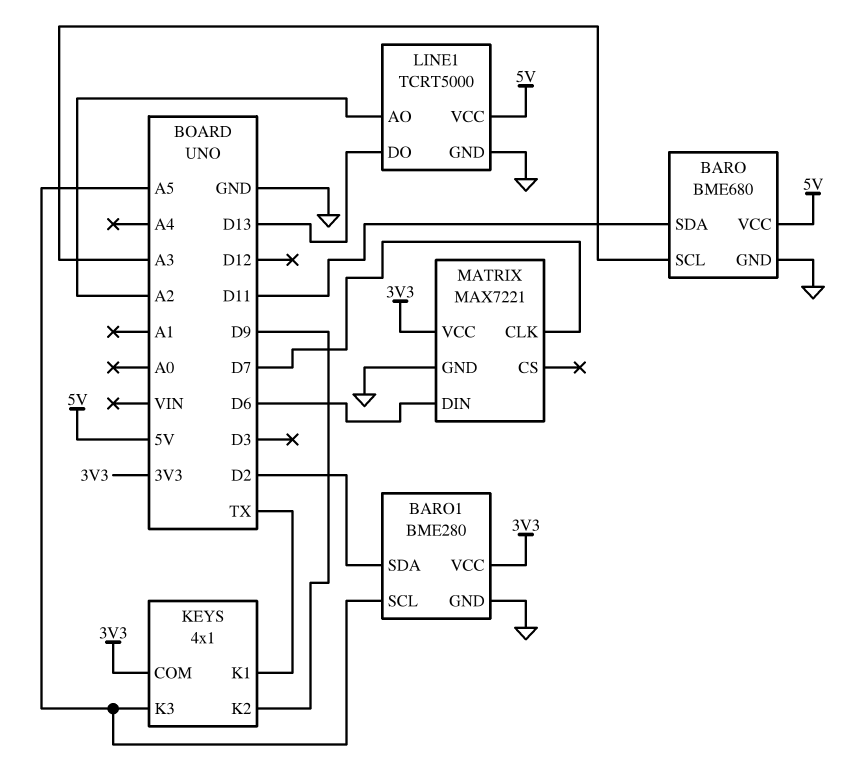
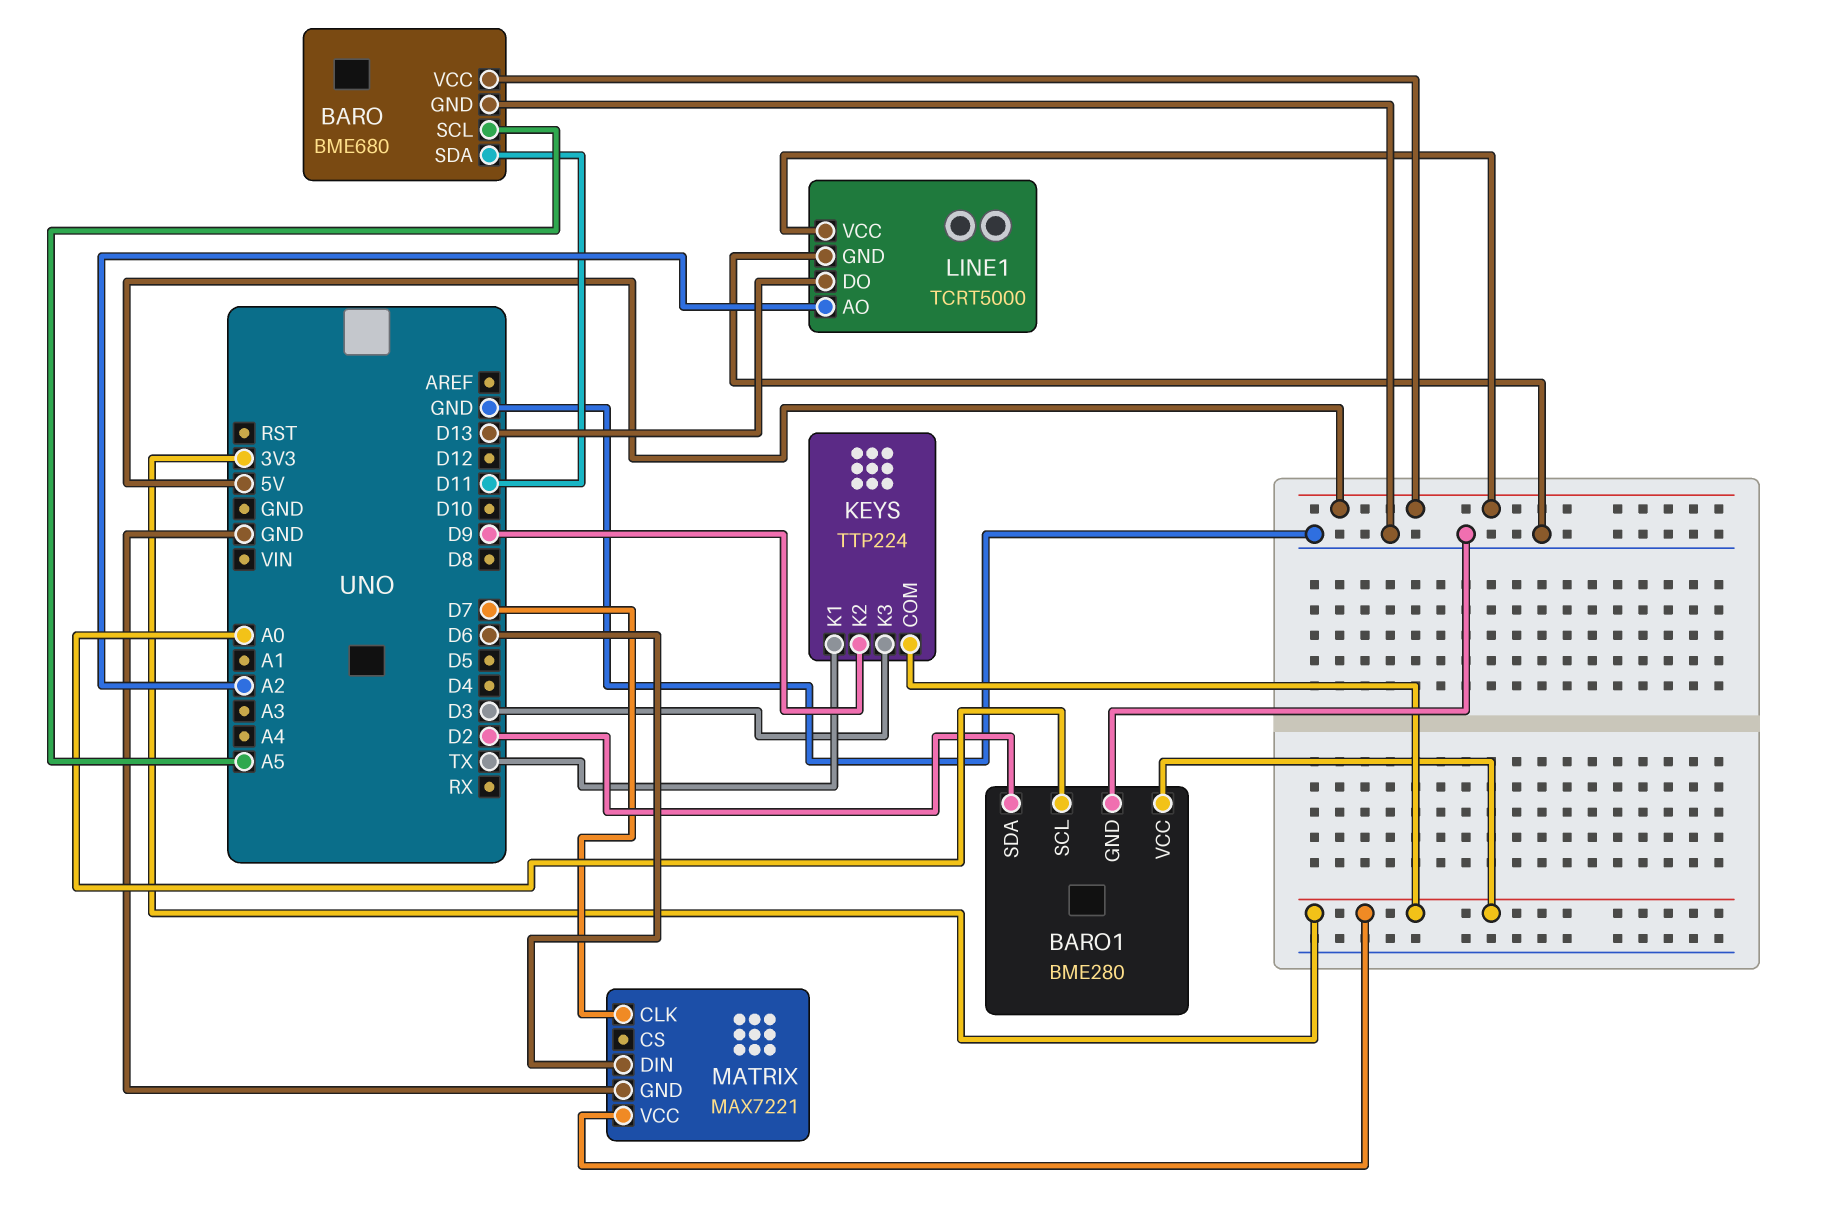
BARO pin SCL: A3 -> A5
BARO1 pin SCL: A5 -> A0
KEYS: 4x1 -> TTP224
KEYS pin K3: A5 -> D3

